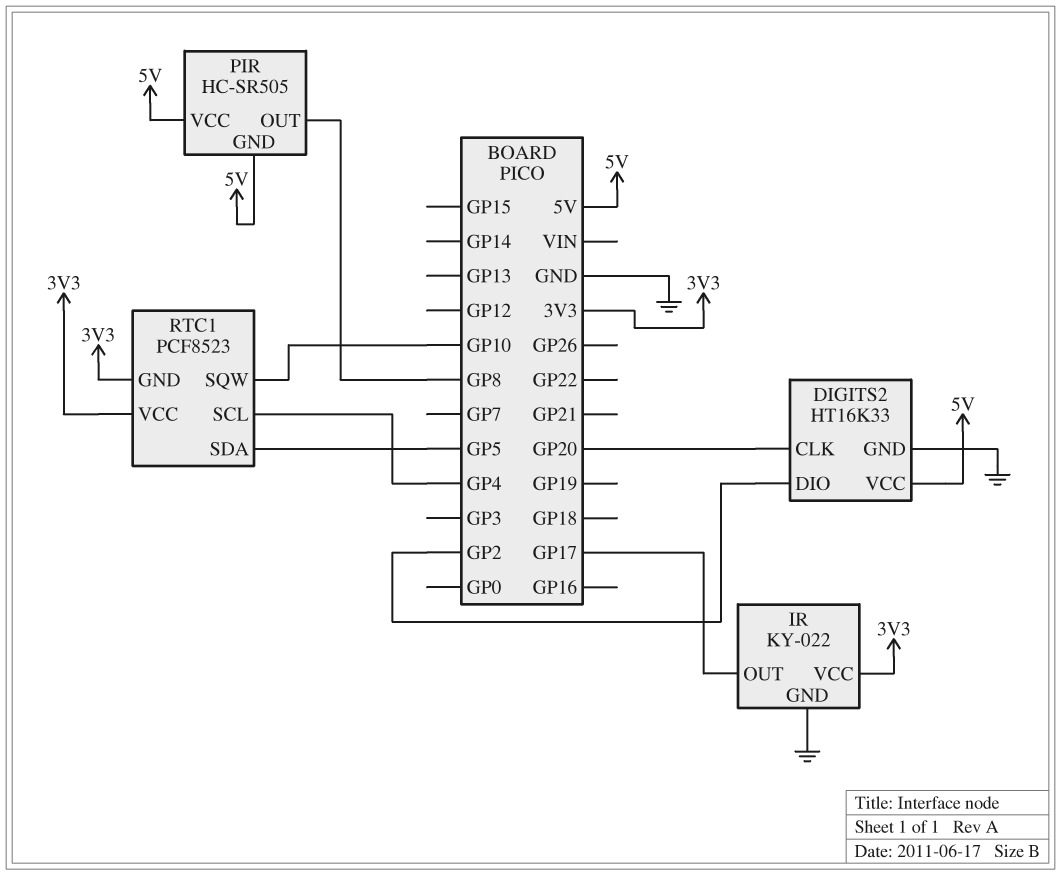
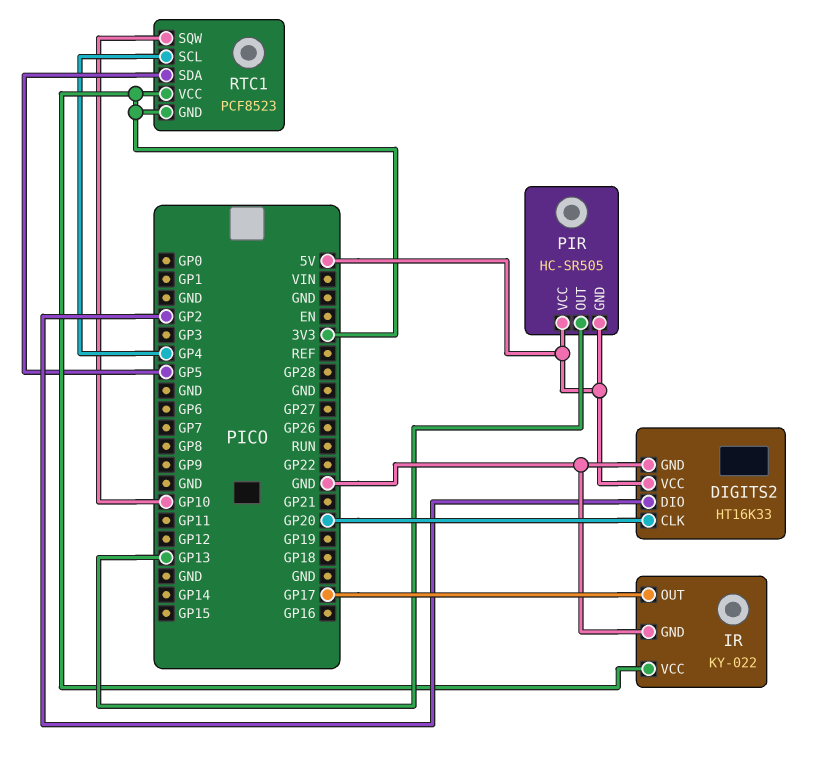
PIR pin OUT: GP8 -> GP13

